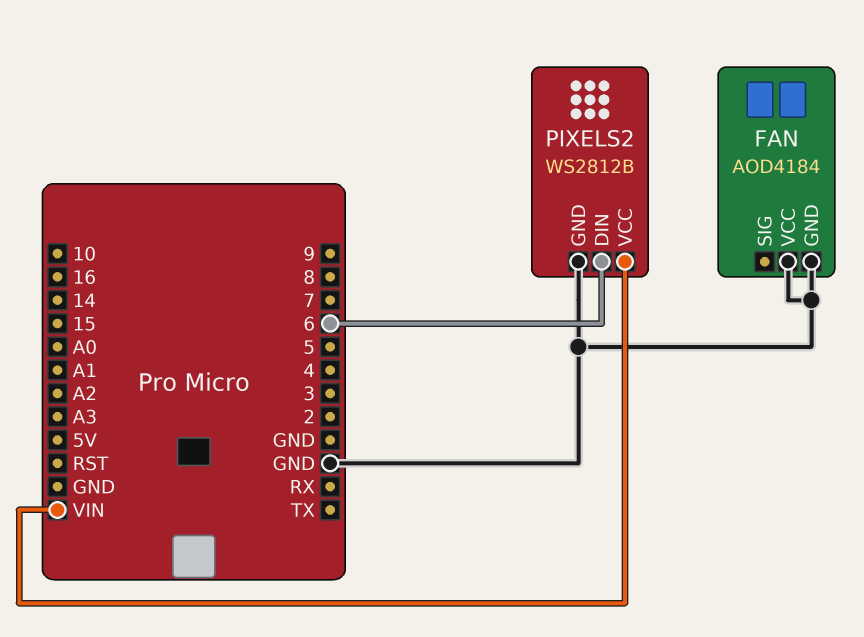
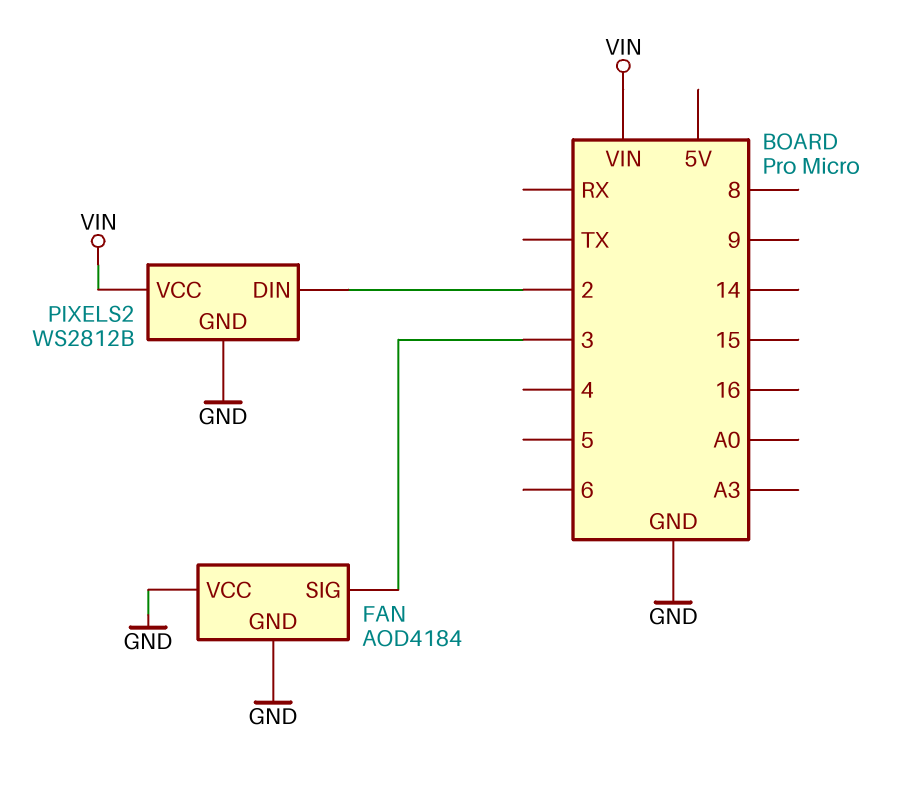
FAN pin SIG: none -> 3
PIXELS2 pin DIN: 6 -> 2

